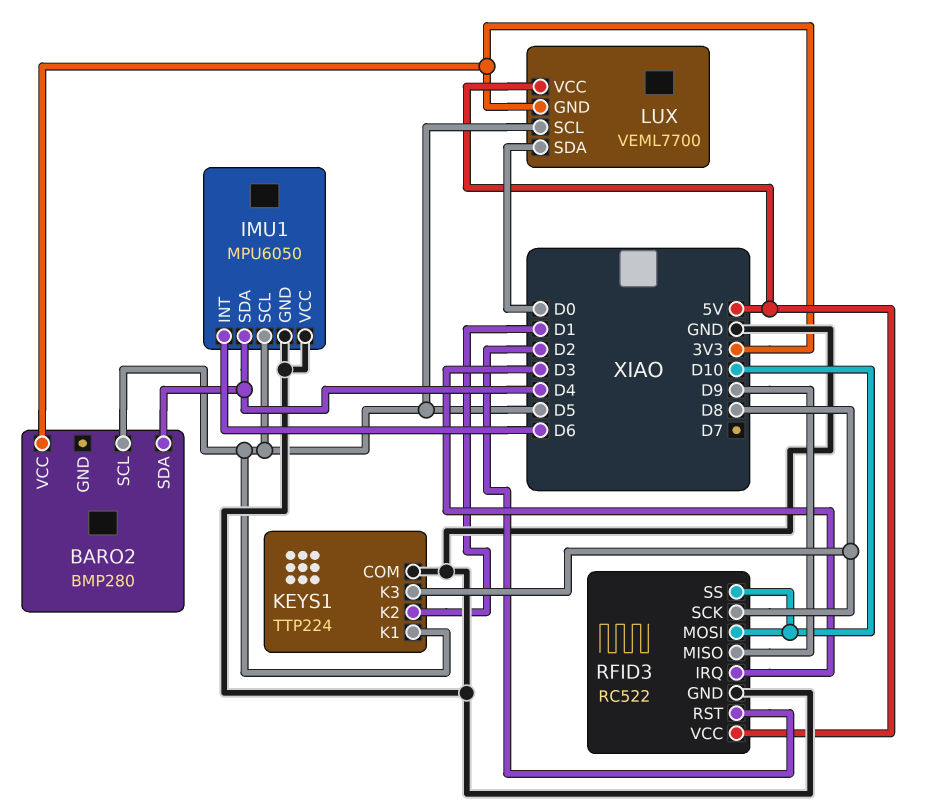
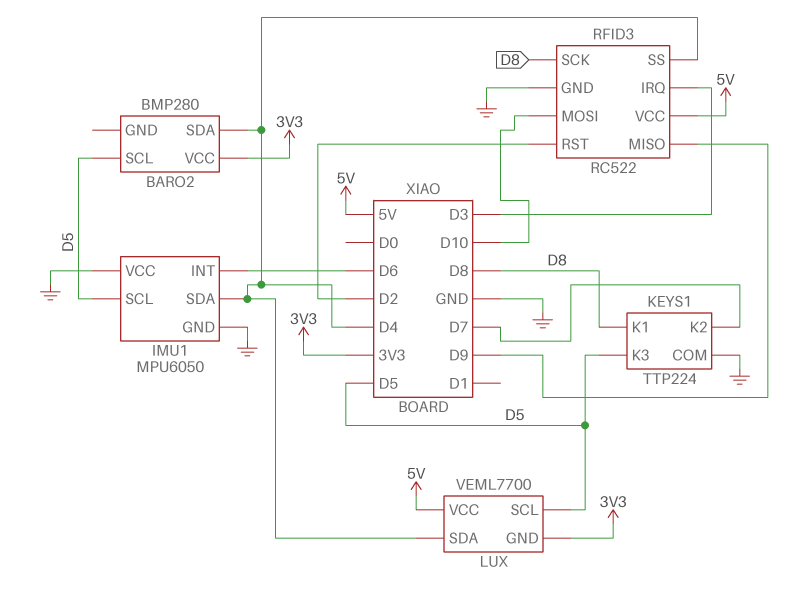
KEYS1 pin K1: D5 -> D8
KEYS1 pin K2: D1 -> D7
KEYS1 pin K3: D8 -> D5
LUX pin SDA: D0 -> D4
RFID3 pin SS: D10 -> D4

